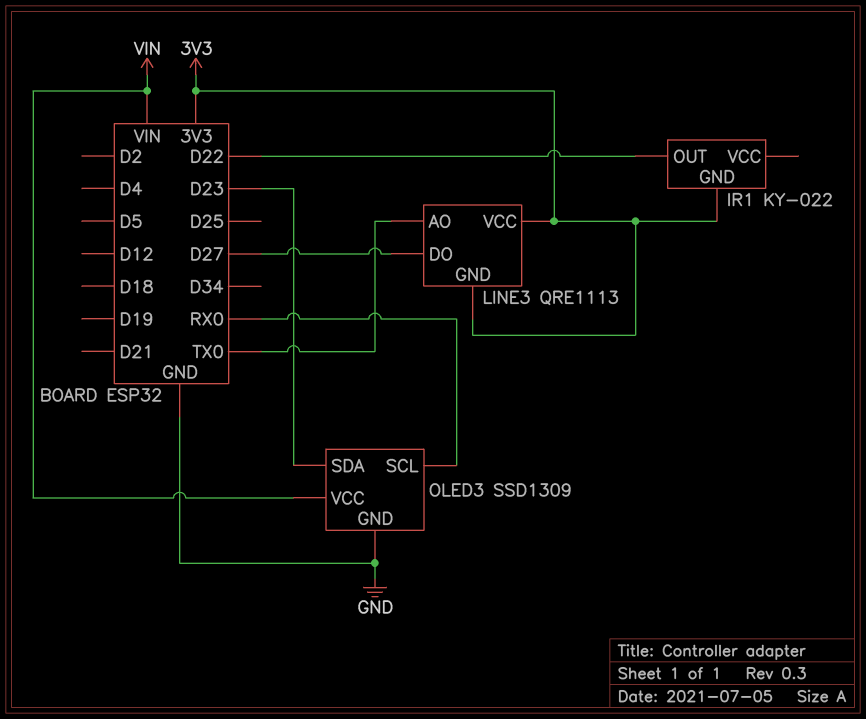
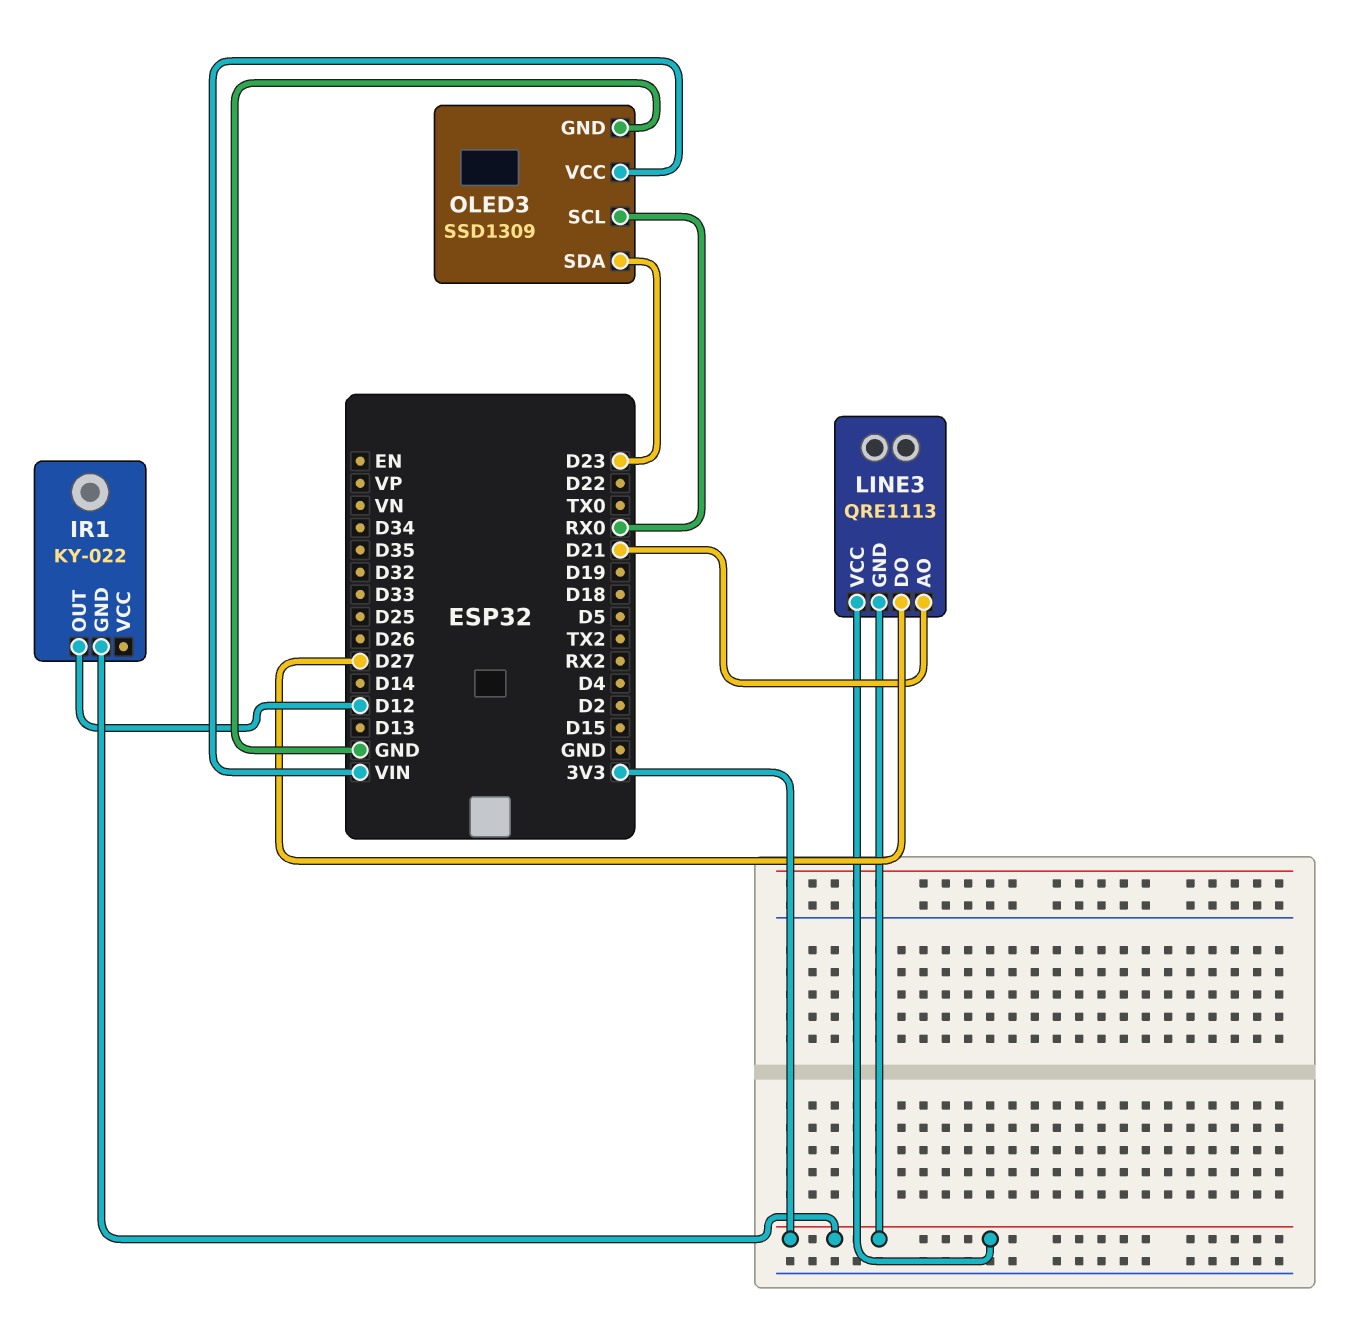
IR1 pin OUT: D22 -> D12
LINE3 pin AO: TX0 -> D21

